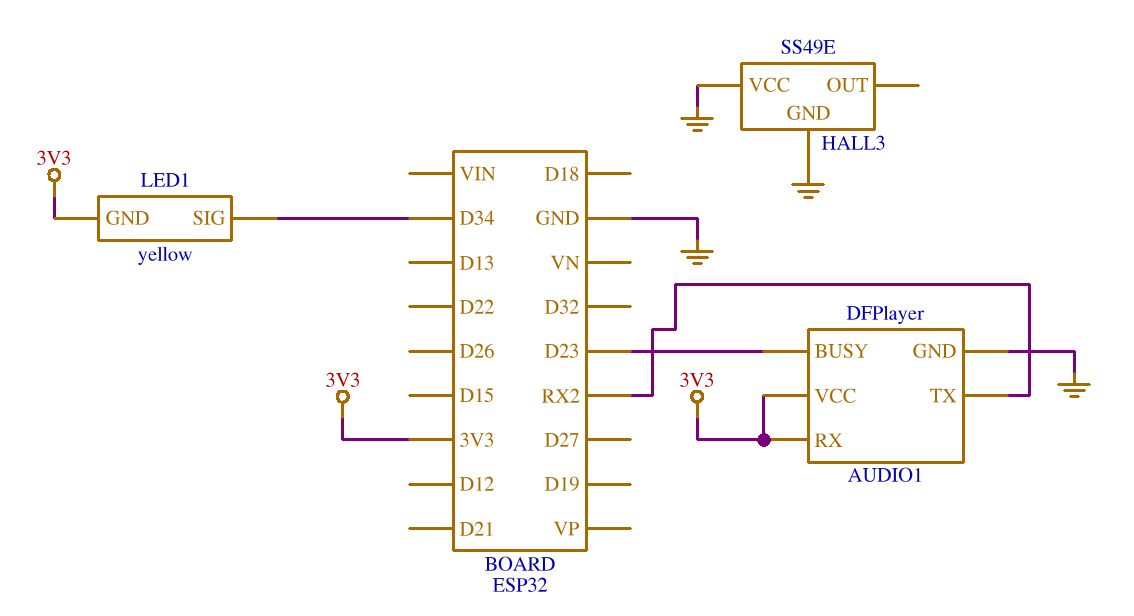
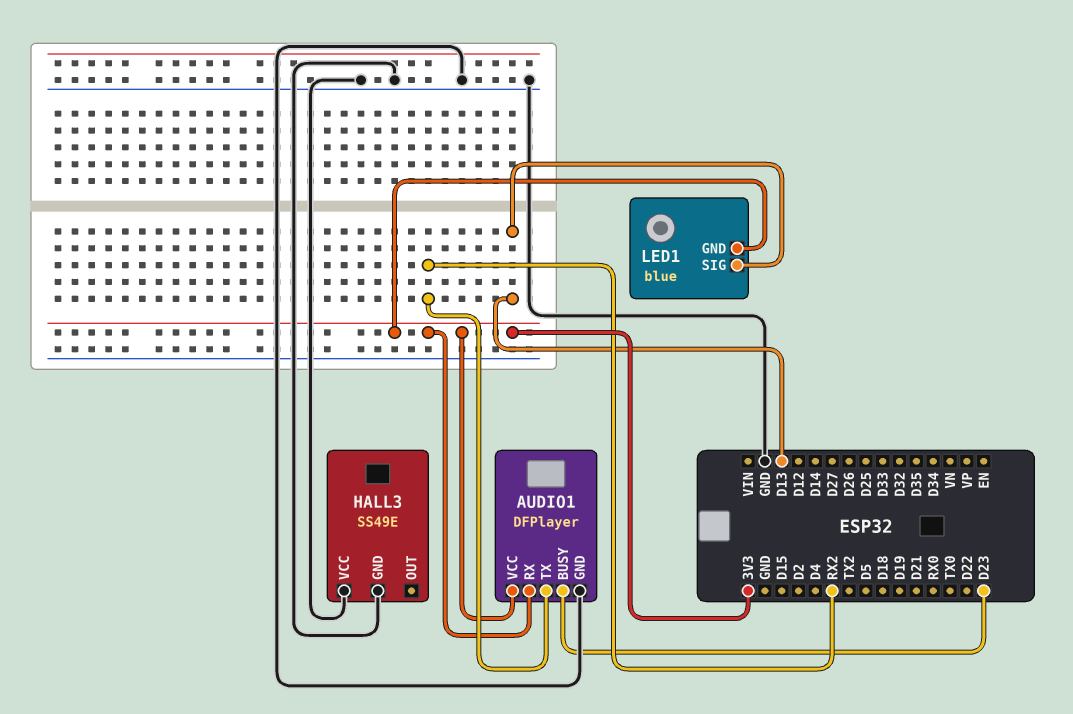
LED1: yellow -> blue
LED1 pin SIG: D34 -> D13

